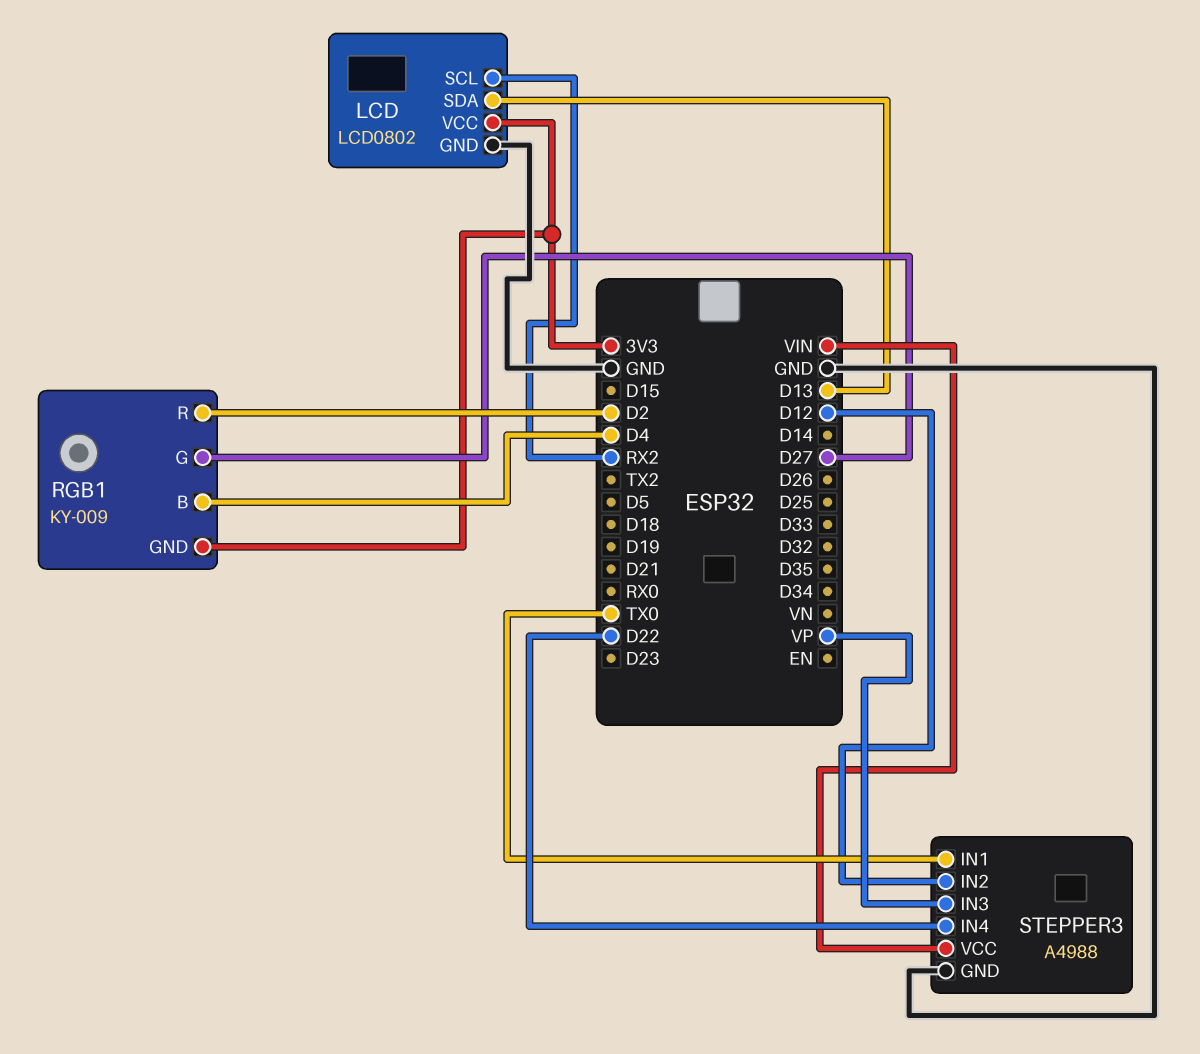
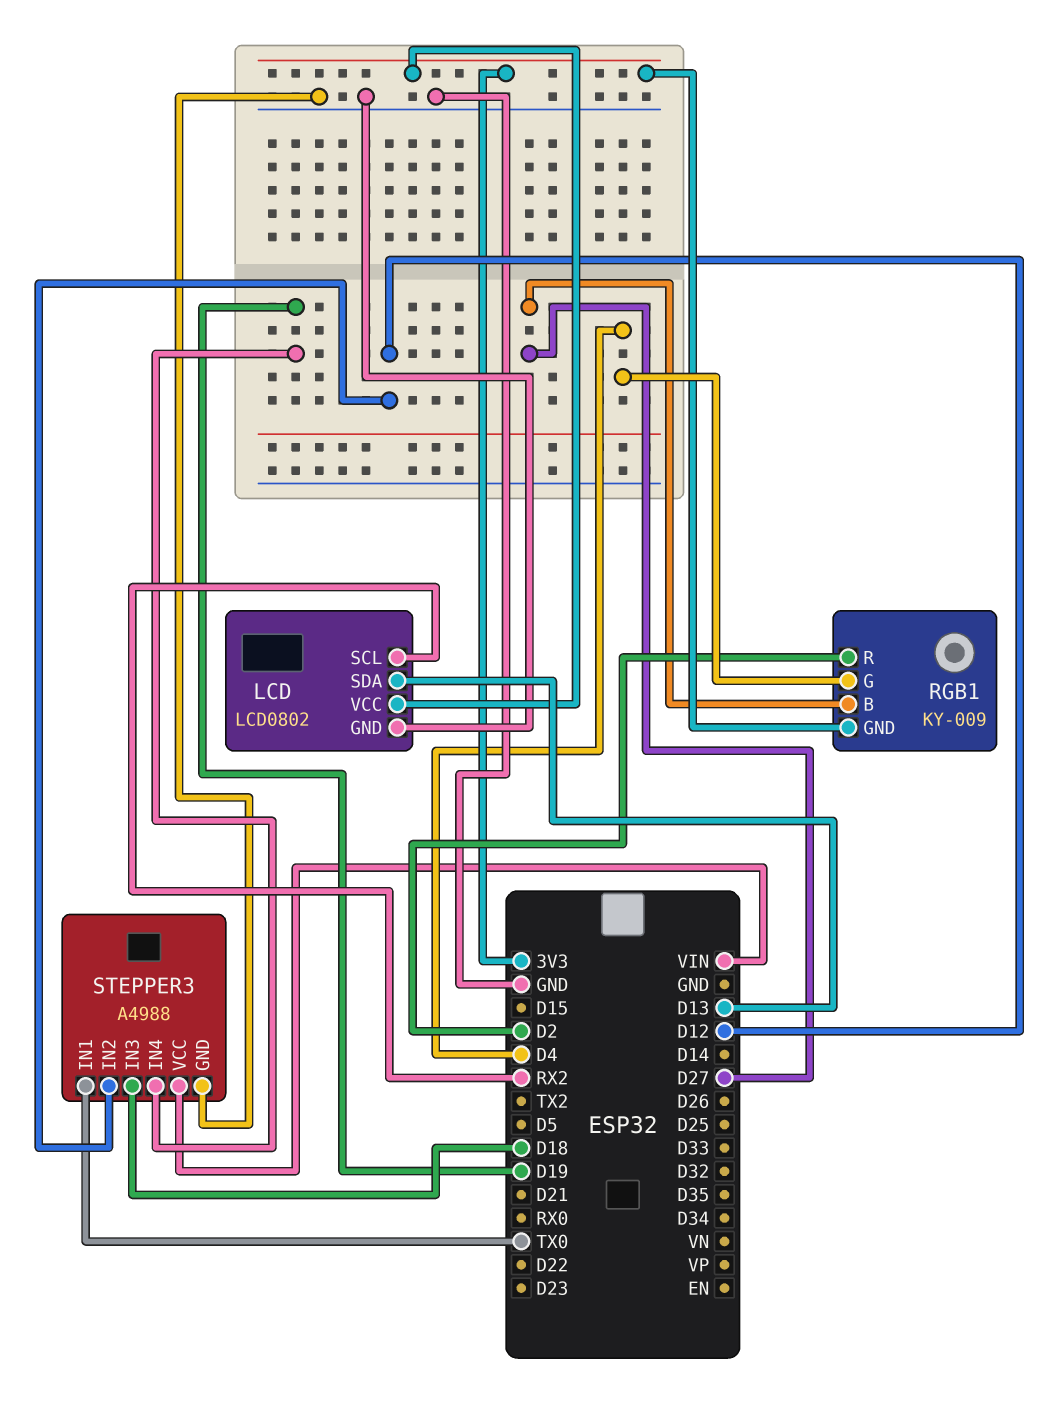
RGB1 pin B: D4 -> D27
RGB1 pin G: D27 -> D4
STEPPER3 pin IN3: VP -> D18
STEPPER3 pin IN4: D22 -> D19

